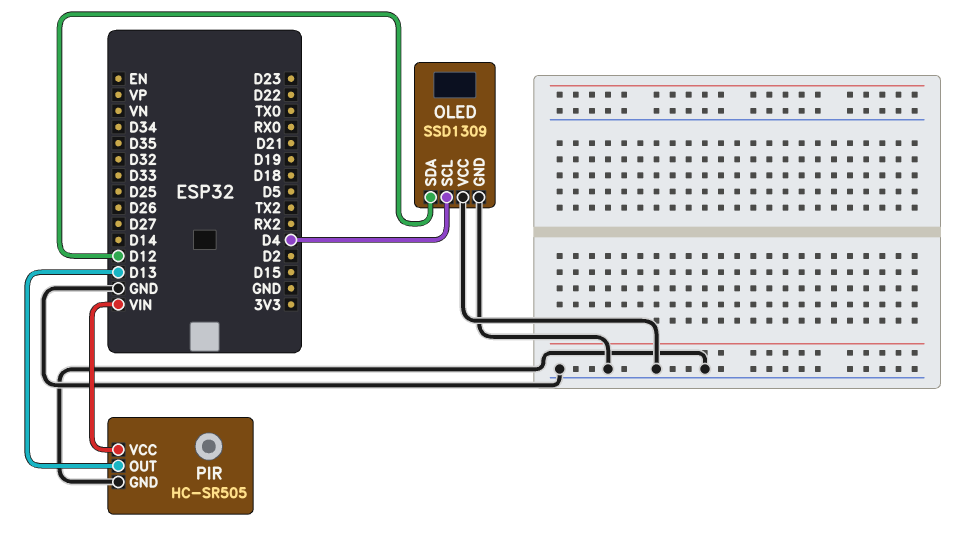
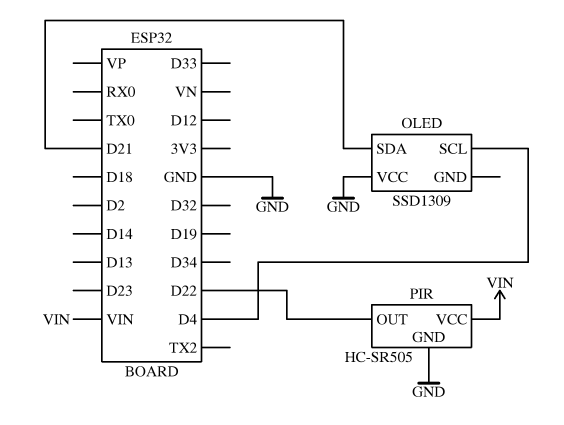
OLED pin GND: GND -> none
OLED pin SDA: D12 -> D21
PIR pin OUT: D13 -> D22

